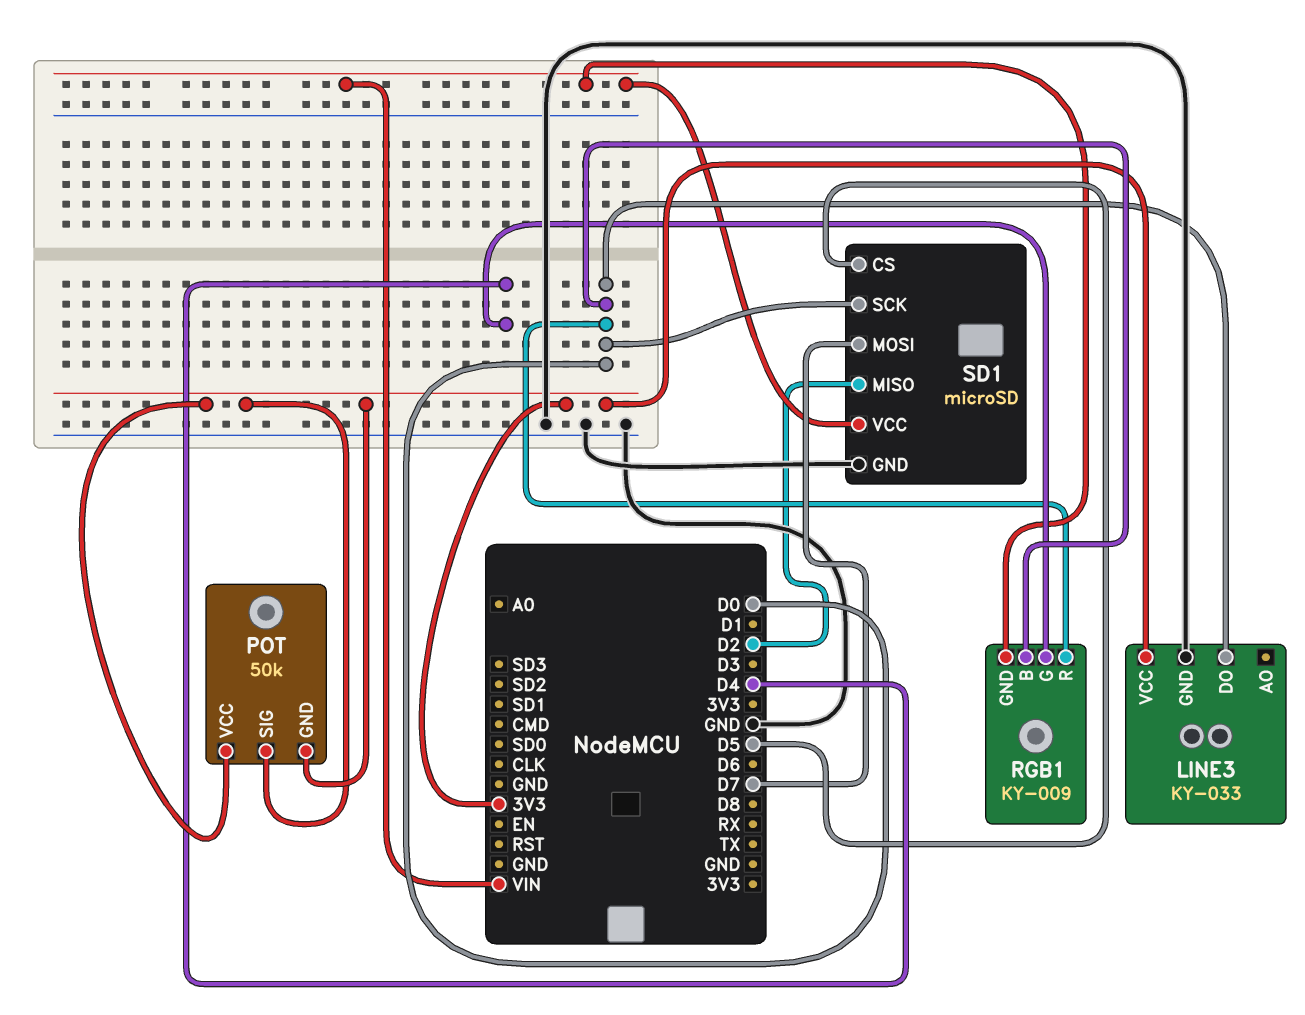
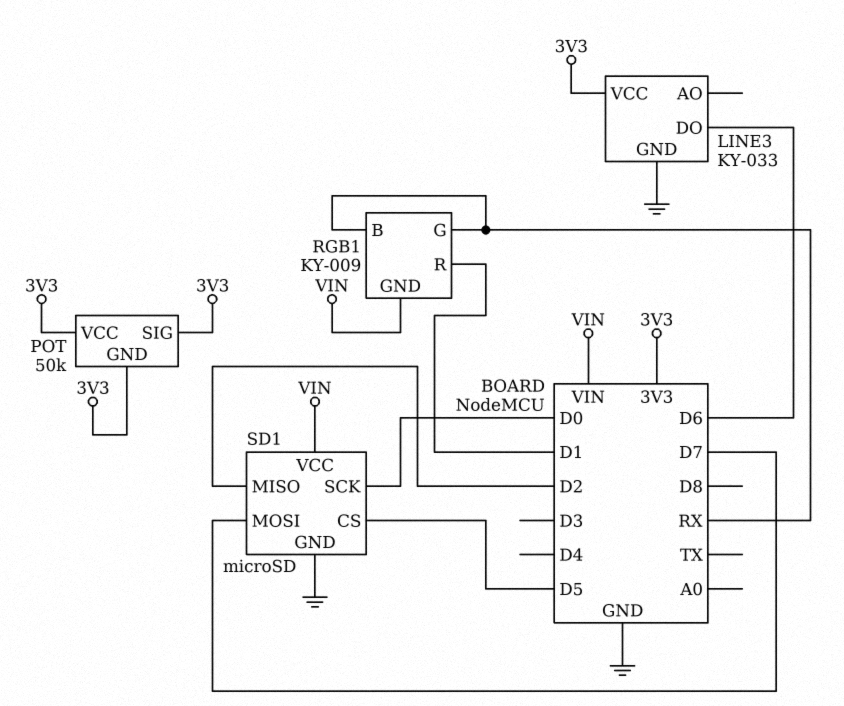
LINE3 pin DO: D0 -> D6
RGB1 pin B: D0 -> RX
RGB1 pin G: D4 -> RX
RGB1 pin R: D0 -> D1

